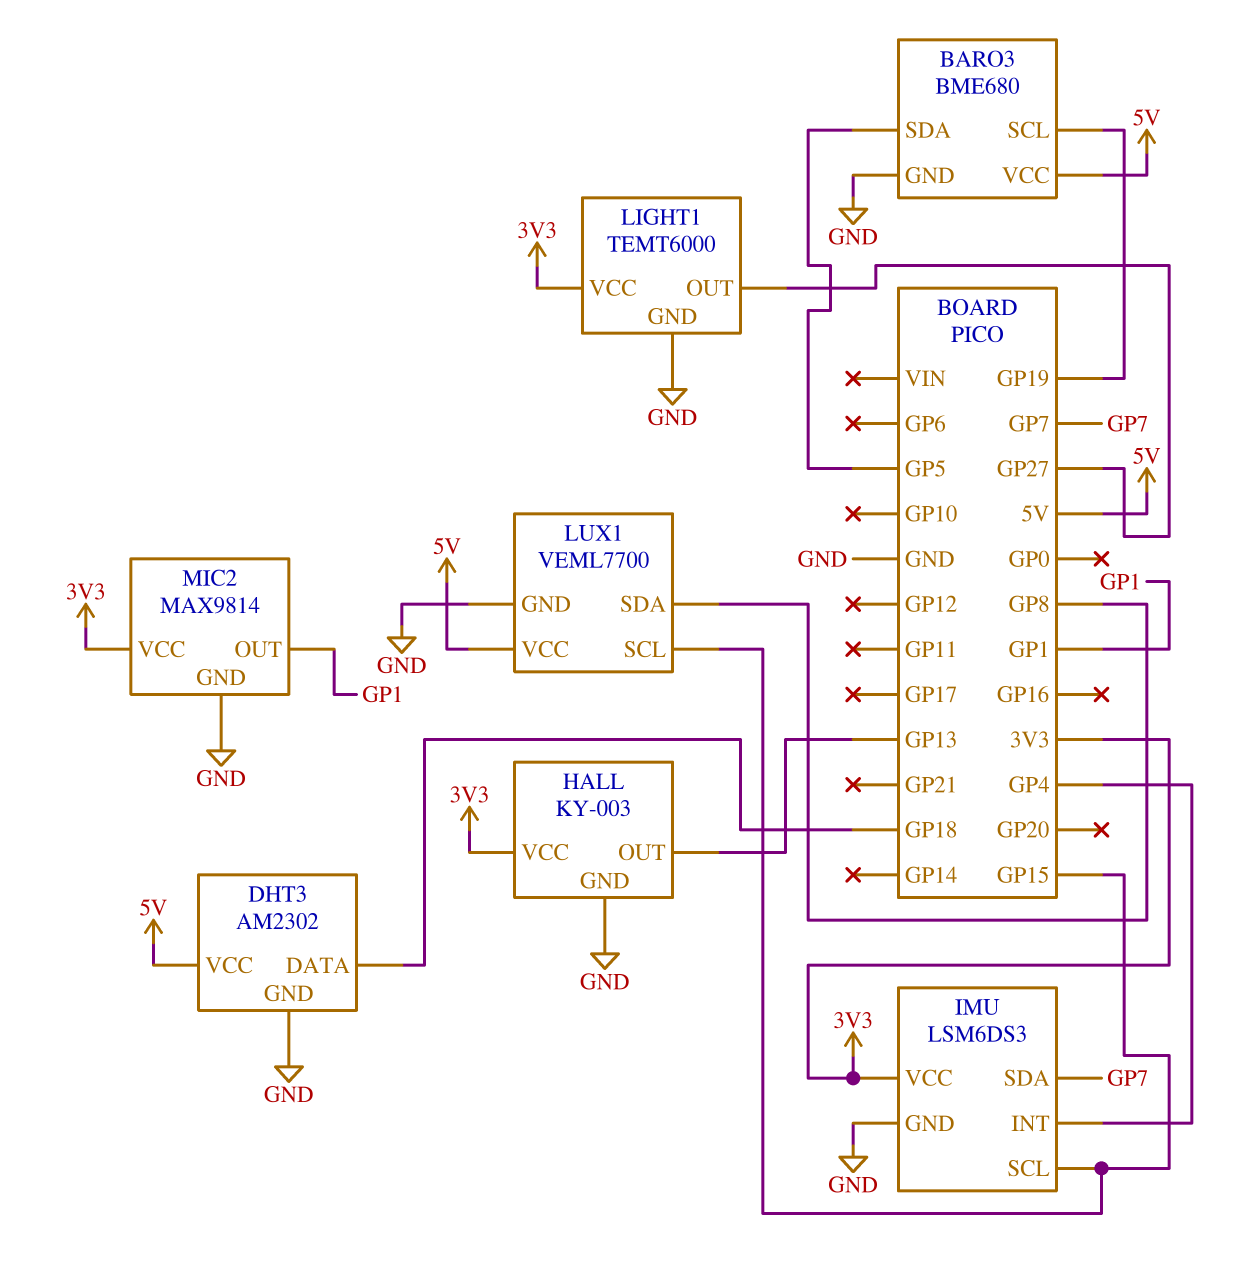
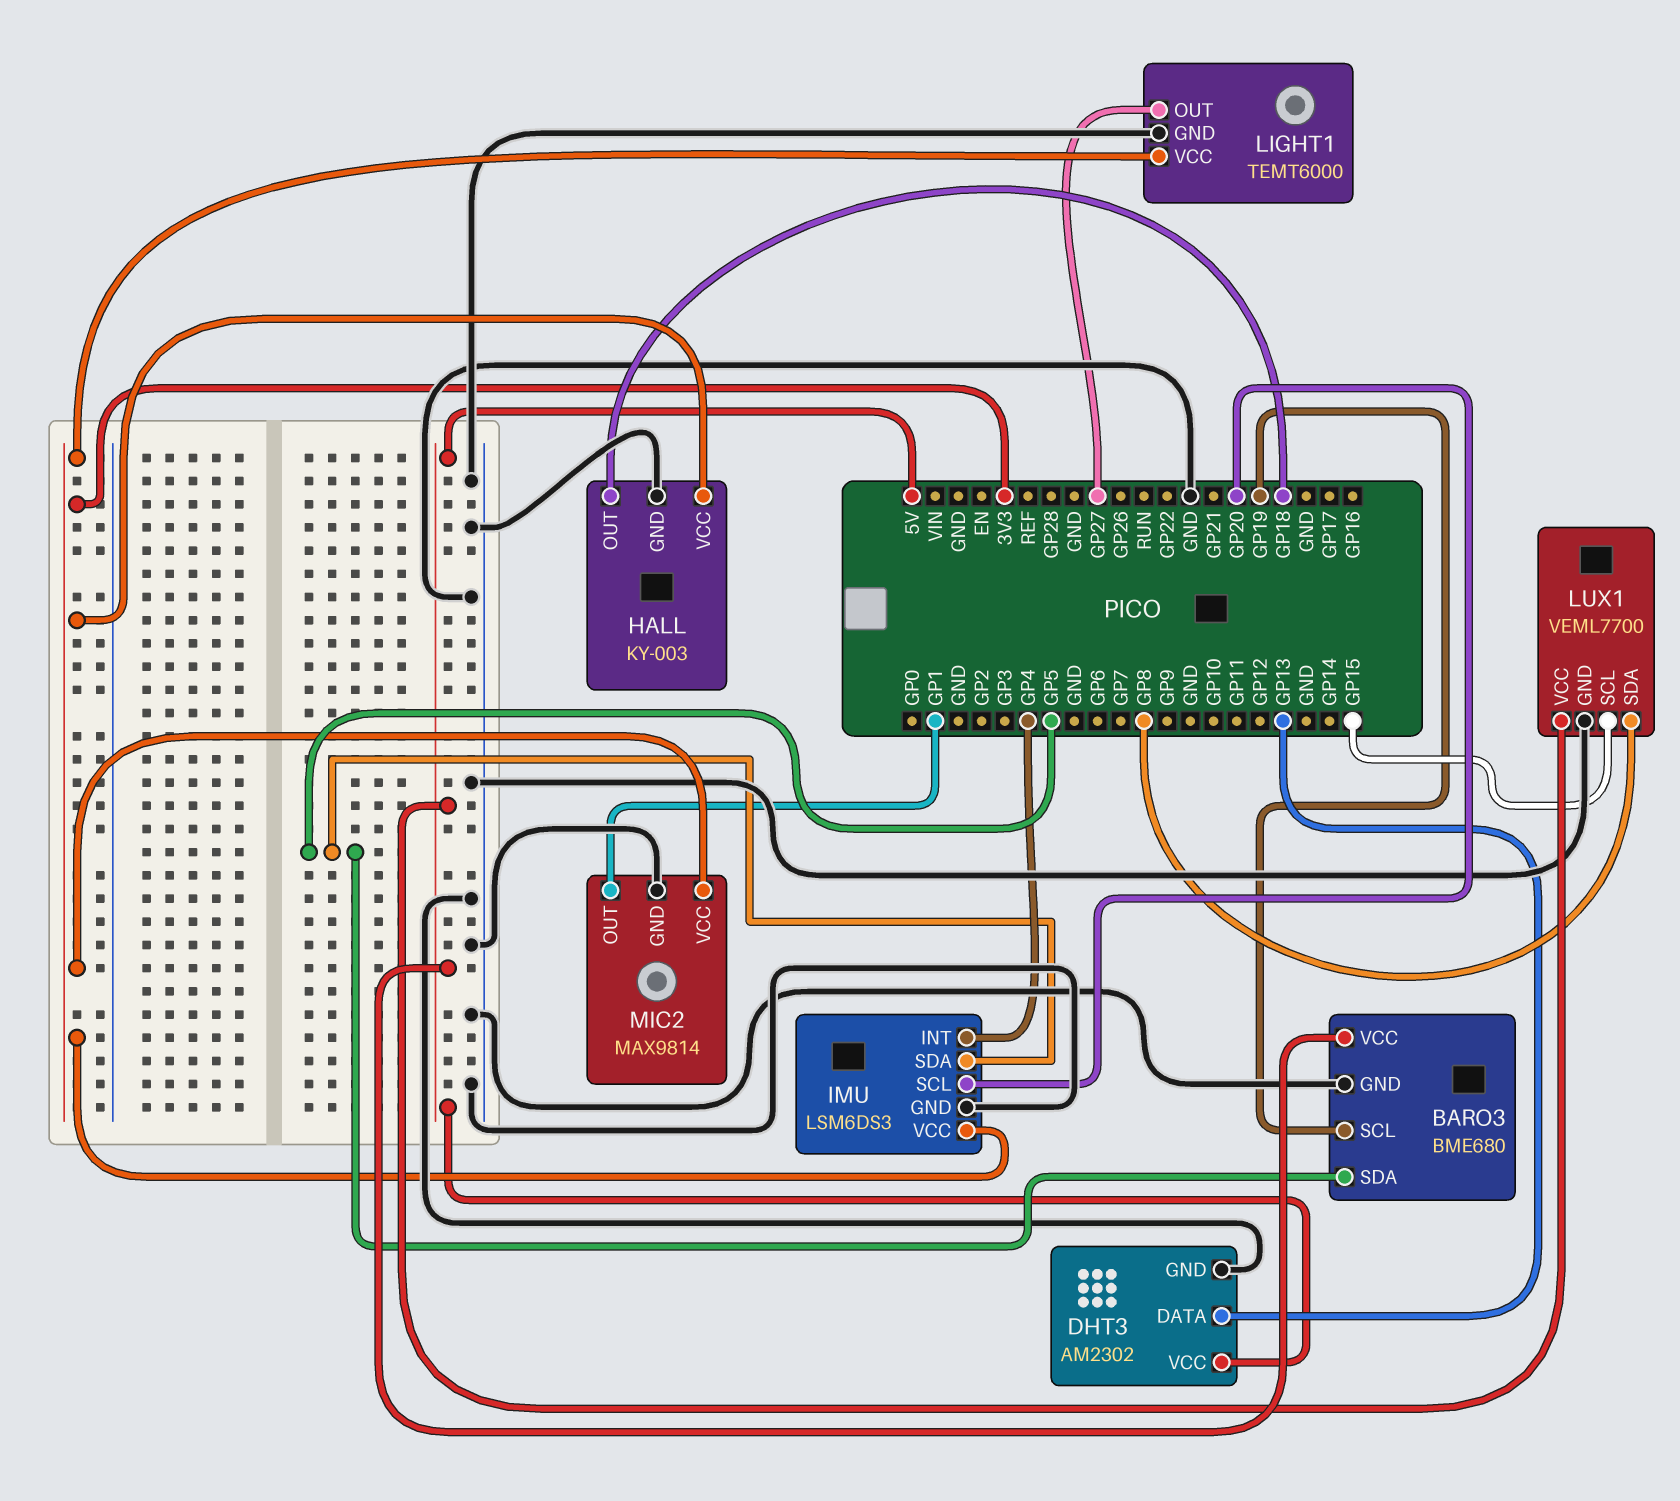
DHT3 pin DATA: GP18 -> GP13
HALL pin OUT: GP13 -> GP18
IMU pin SCL: GP15 -> GP20
IMU pin SDA: GP7 -> GP5

